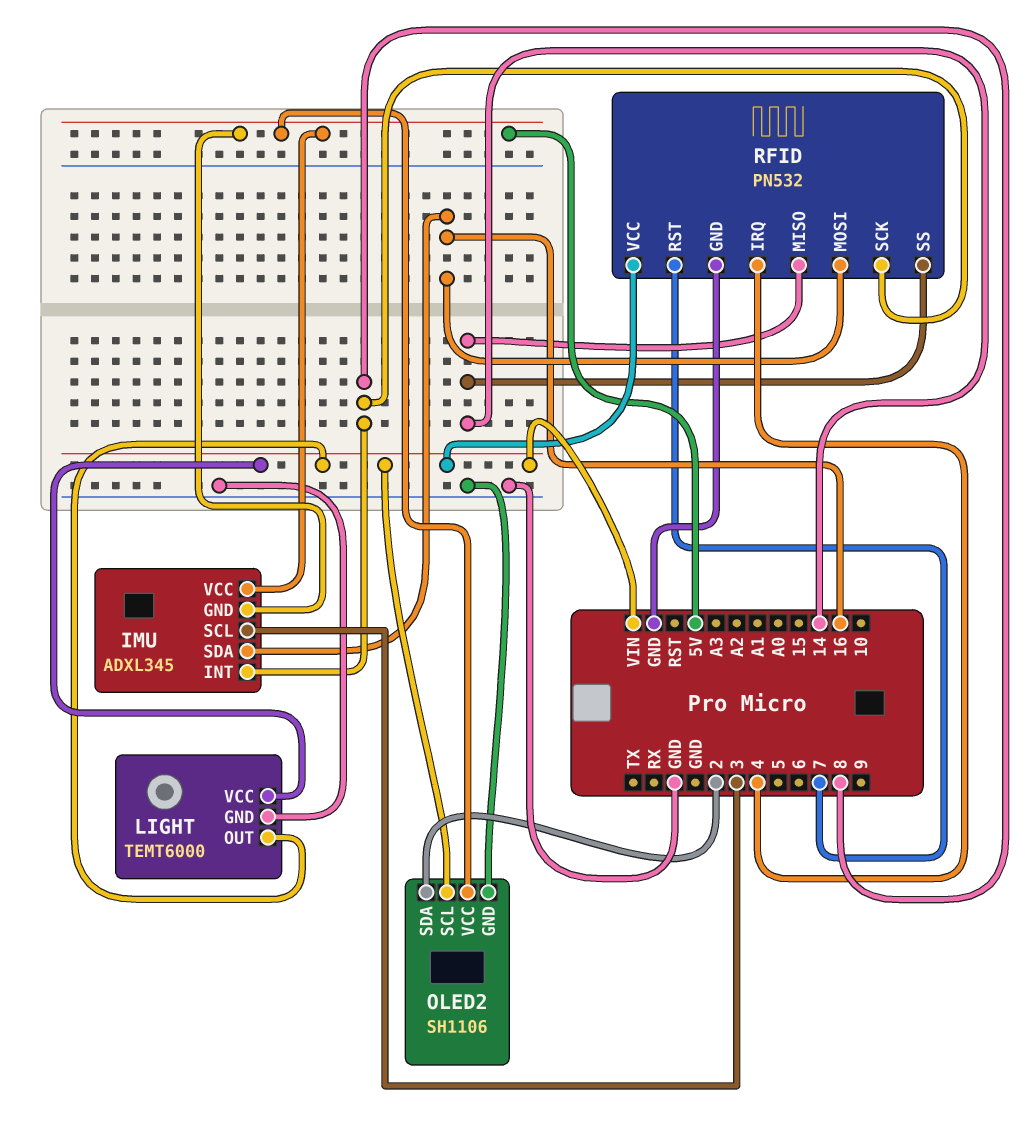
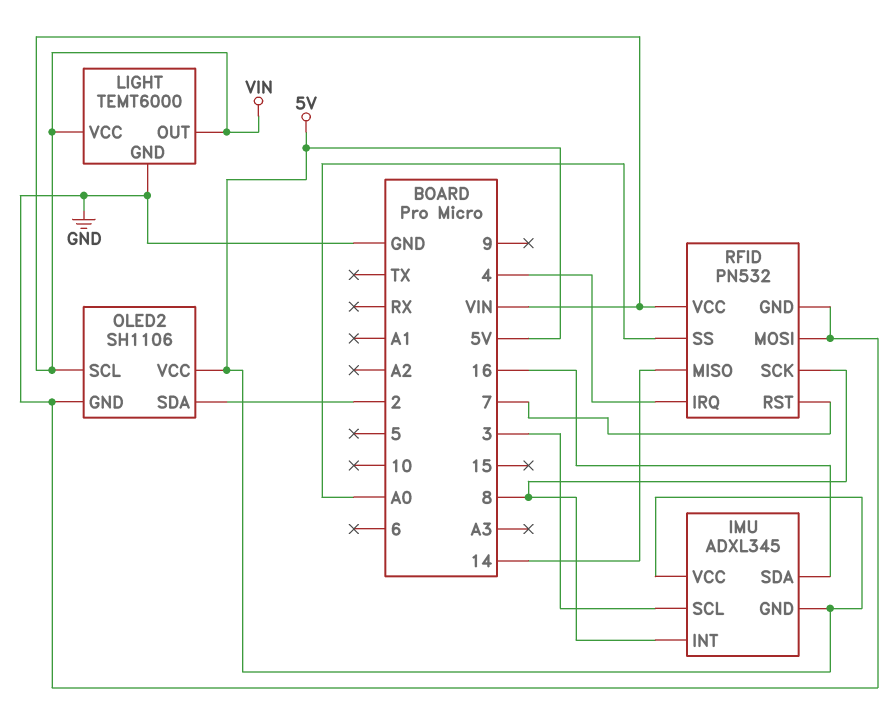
RFID pin MOSI: 16 -> GND
RFID pin SS: 14 -> A0

